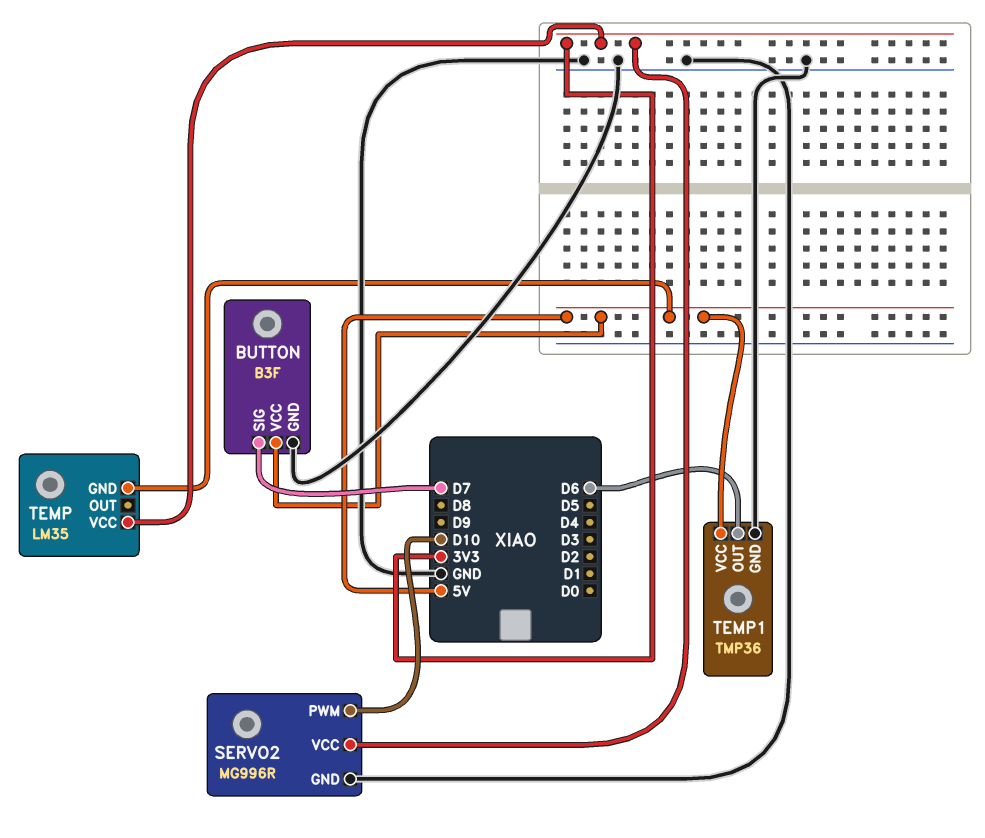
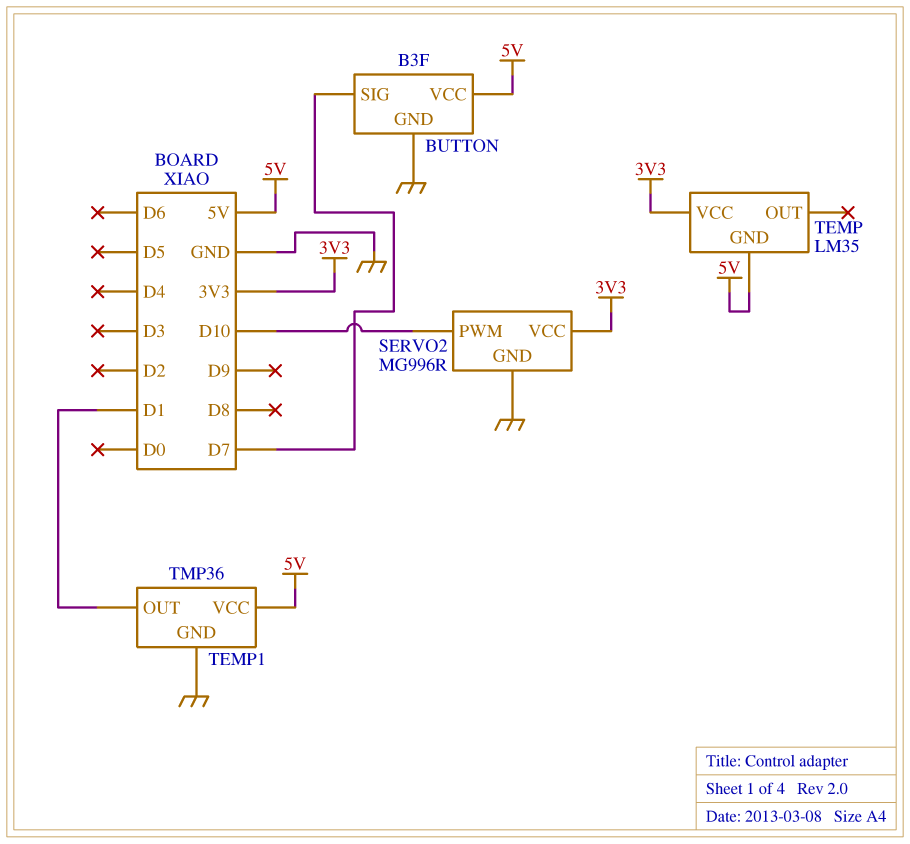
TEMP1 pin OUT: D6 -> D1

